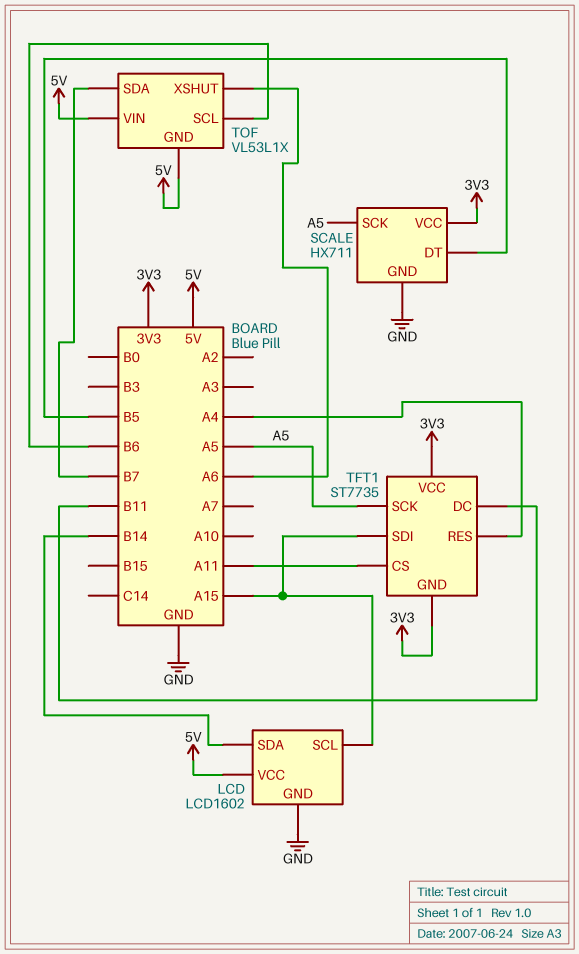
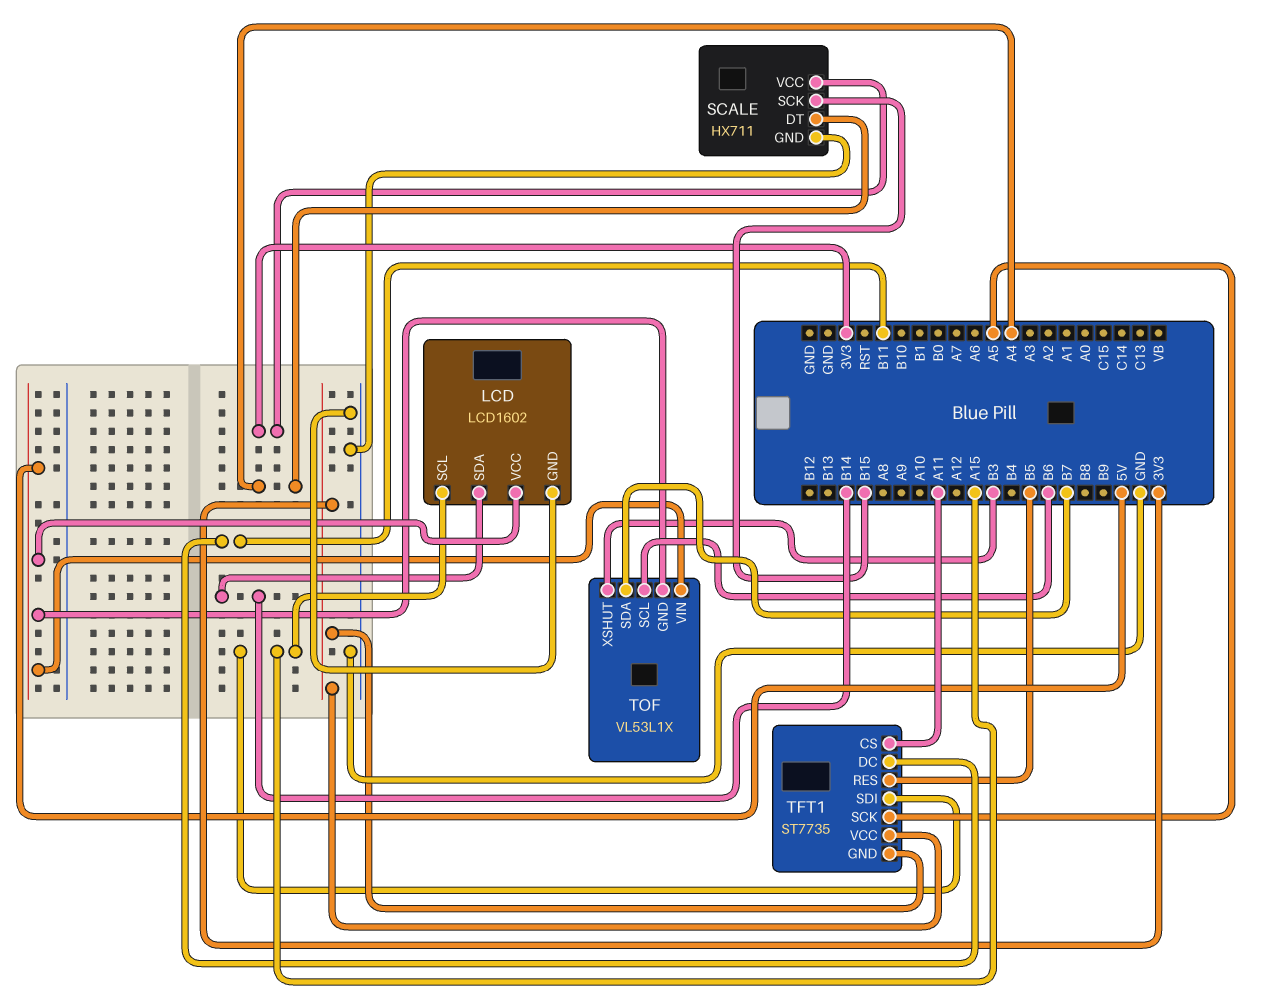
SCALE pin DT: B5 -> A4
SCALE pin SCK: A5 -> B15
TFT1 pin RES: A4 -> B5
TOF pin XSHUT: A6 -> B3

